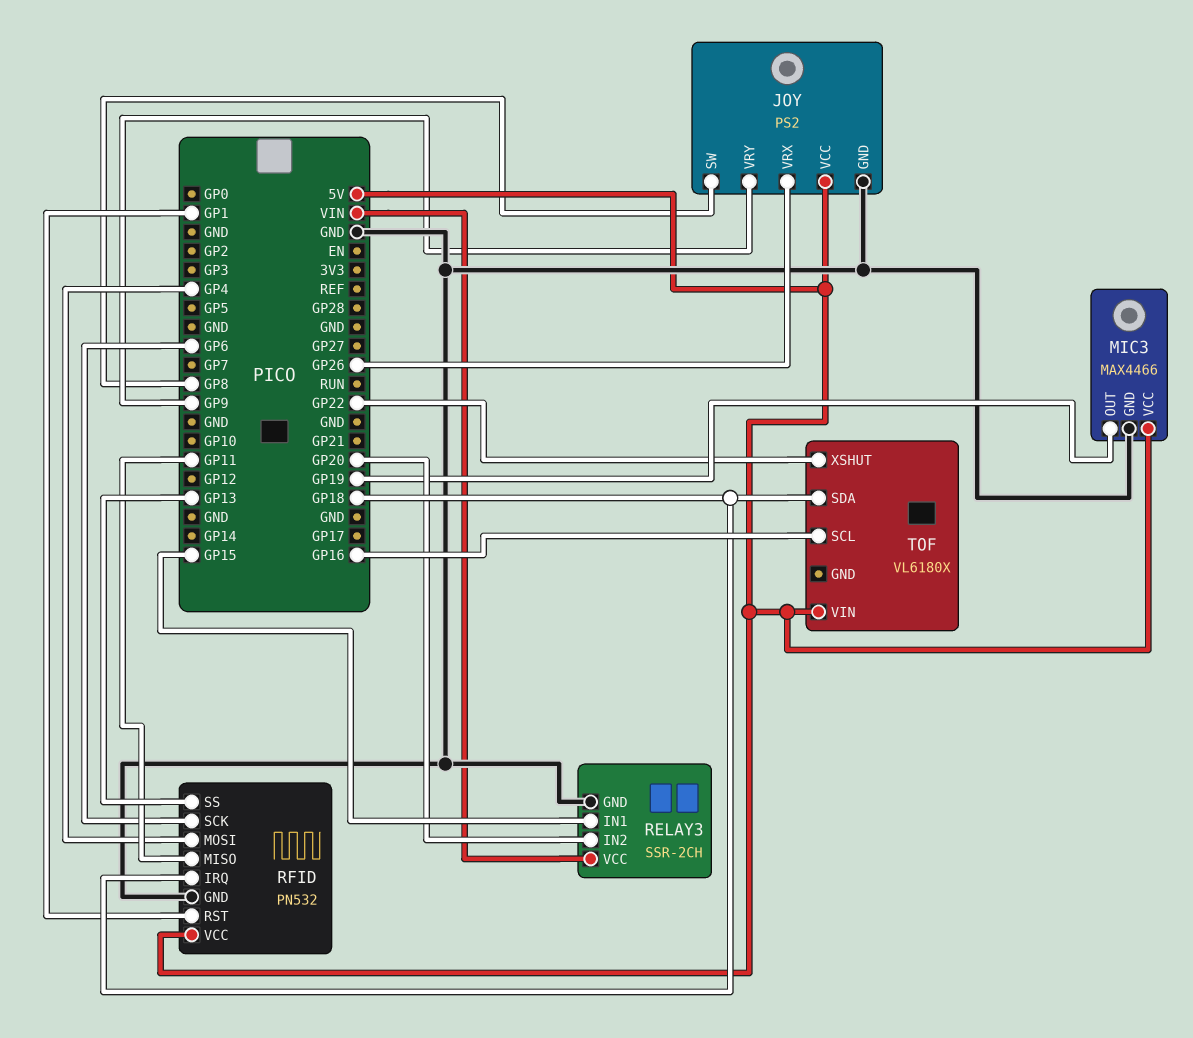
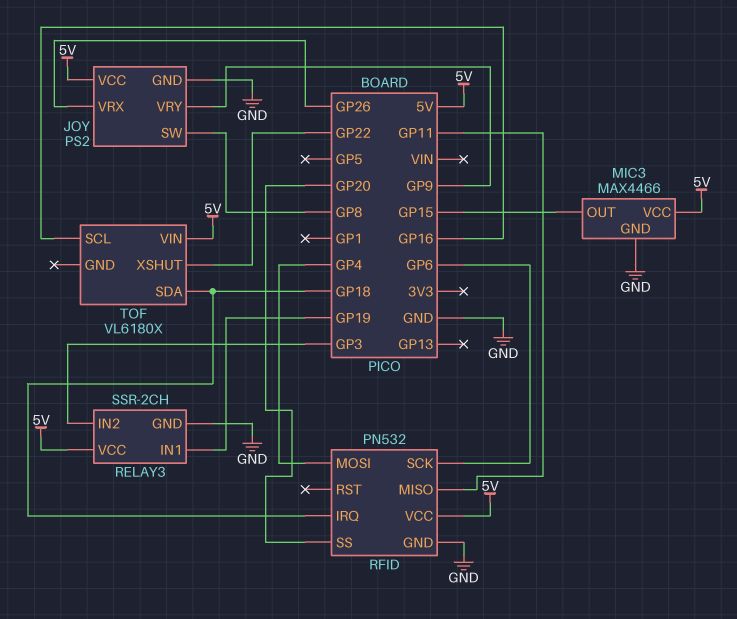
MIC3 pin OUT: GP19 -> GP15
RELAY3 pin IN1: GP15 -> GP19
RELAY3 pin IN2: GP20 -> GP3
RELAY3 pin VCC: VIN -> 5V
RFID pin RST: GP1 -> none
RFID pin SS: GP13 -> GP20

